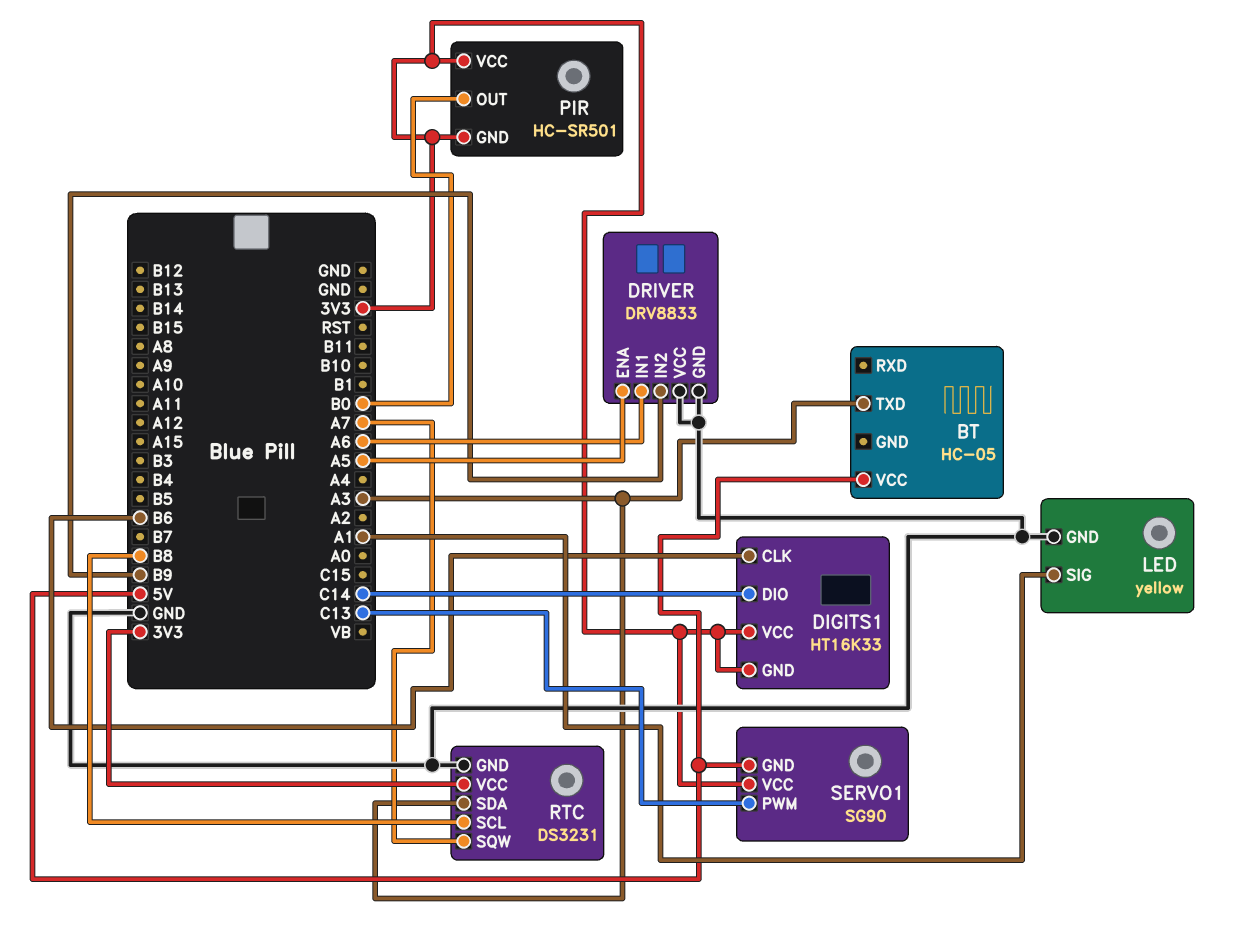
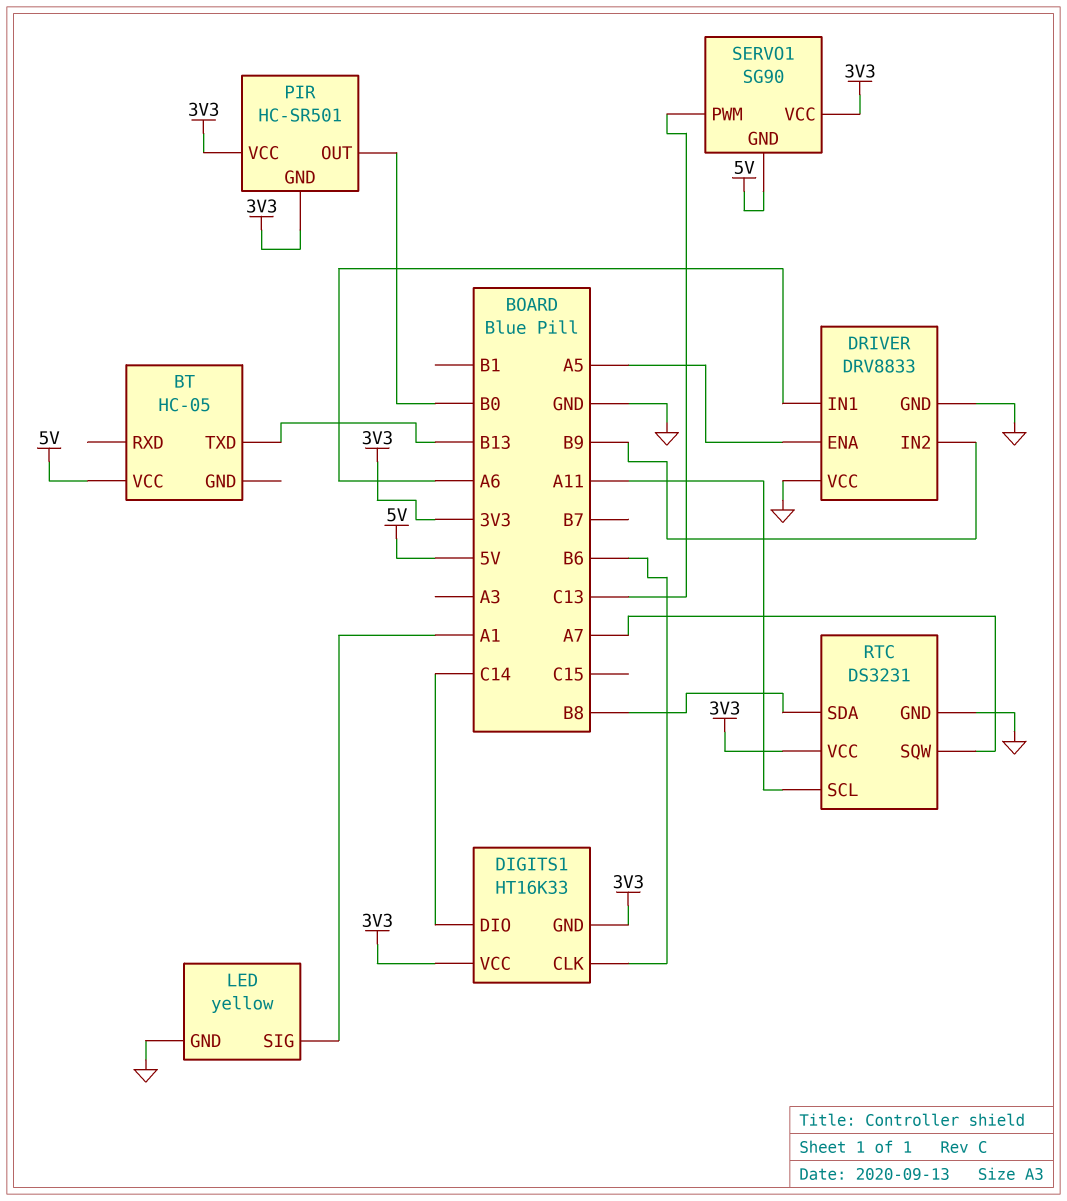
BT pin TXD: A3 -> B13
RTC pin SCL: B8 -> A11
RTC pin SDA: A3 -> B8

